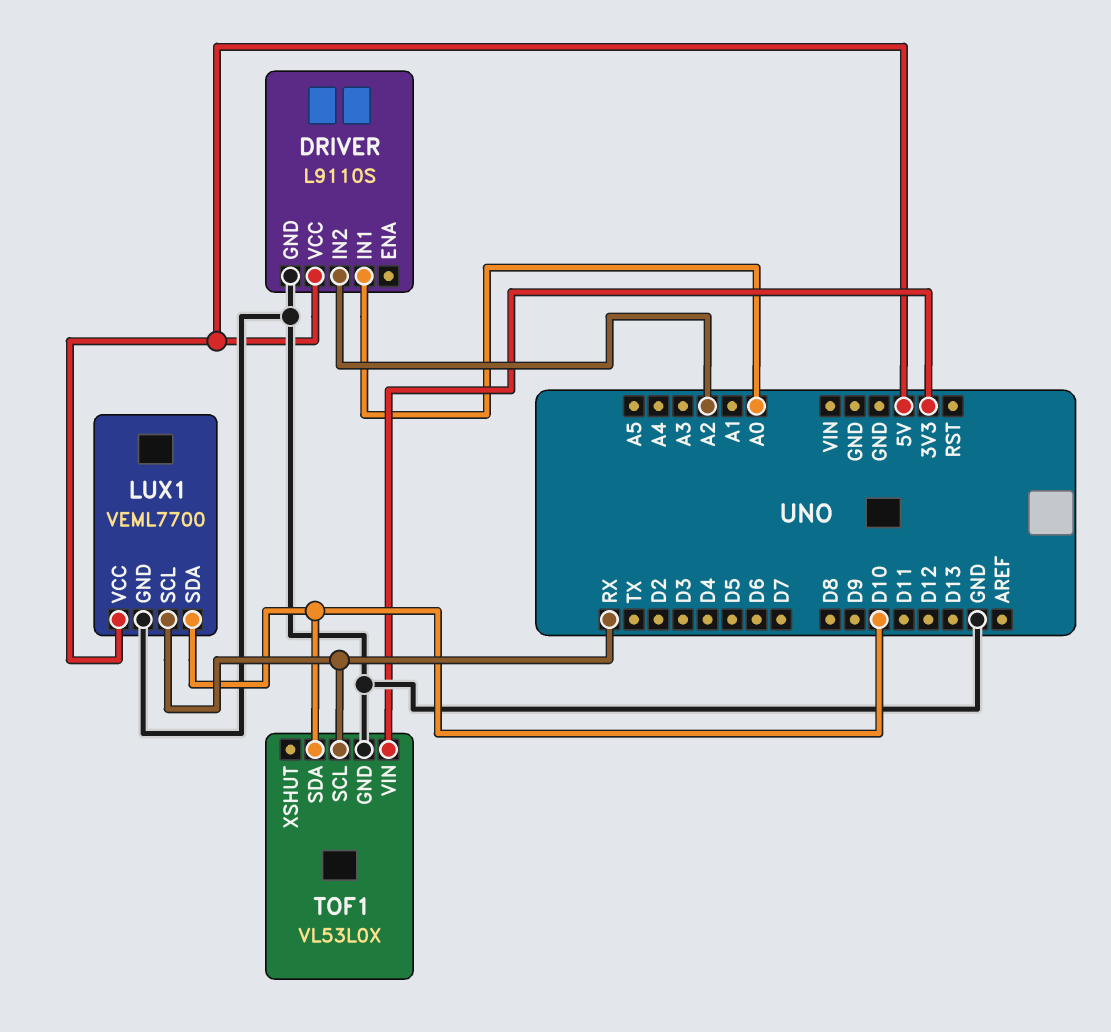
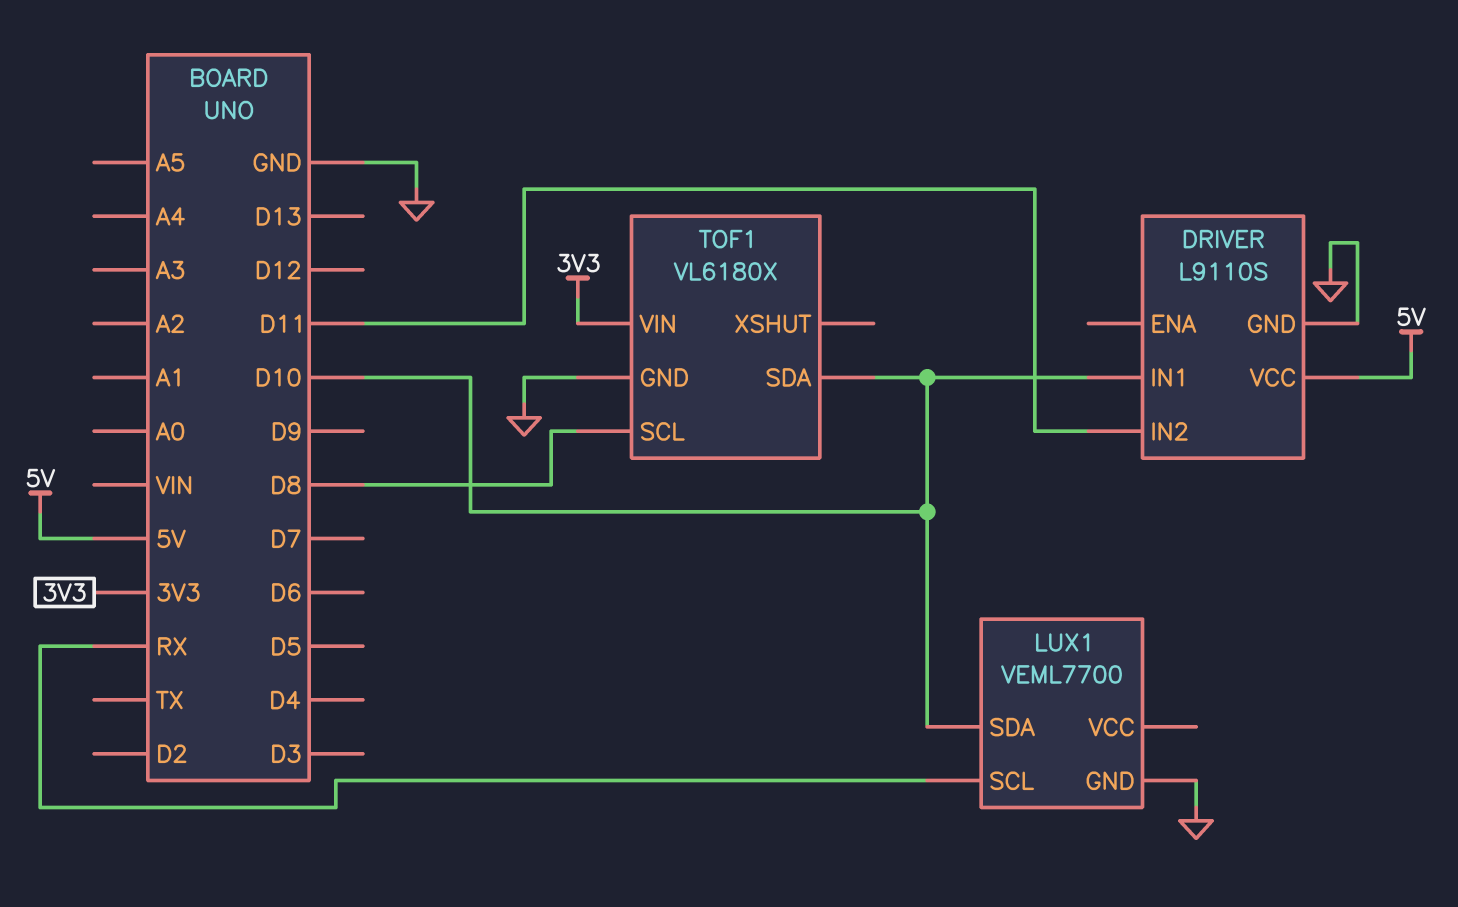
DRIVER pin IN1: A0 -> D10
DRIVER pin IN2: A2 -> D11
LUX1 pin VCC: 5V -> none
TOF1: VL53L0X -> VL6180X
TOF1 pin SCL: RX -> D8

